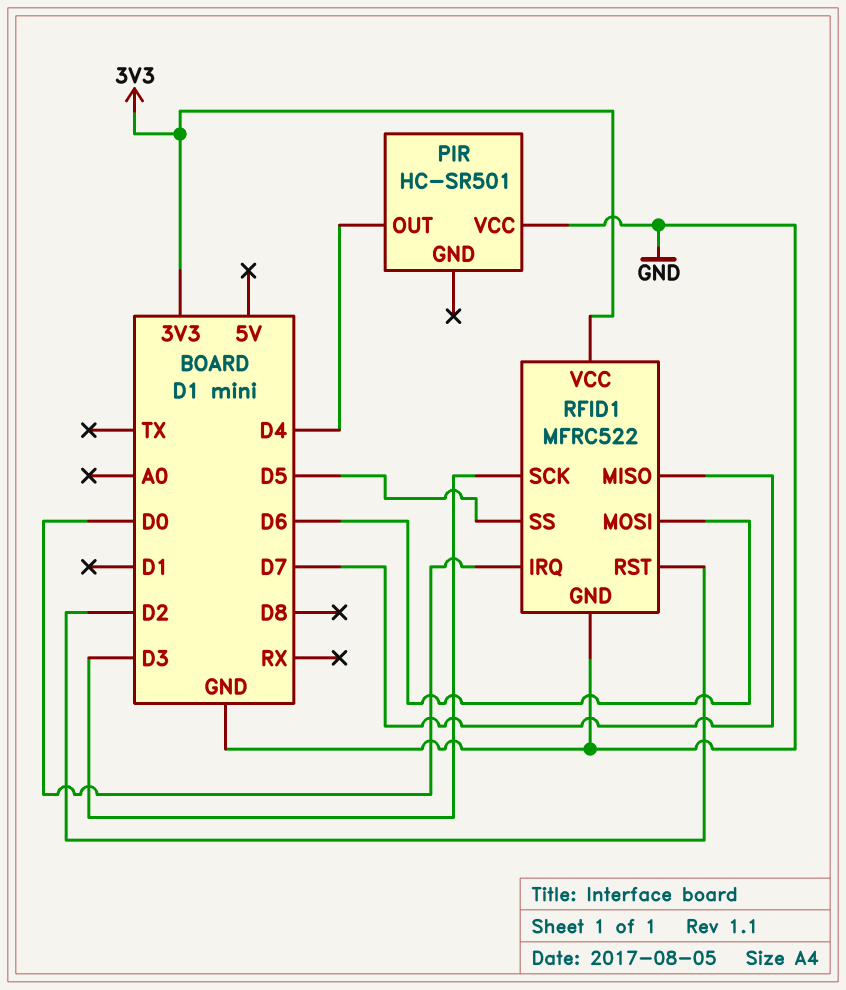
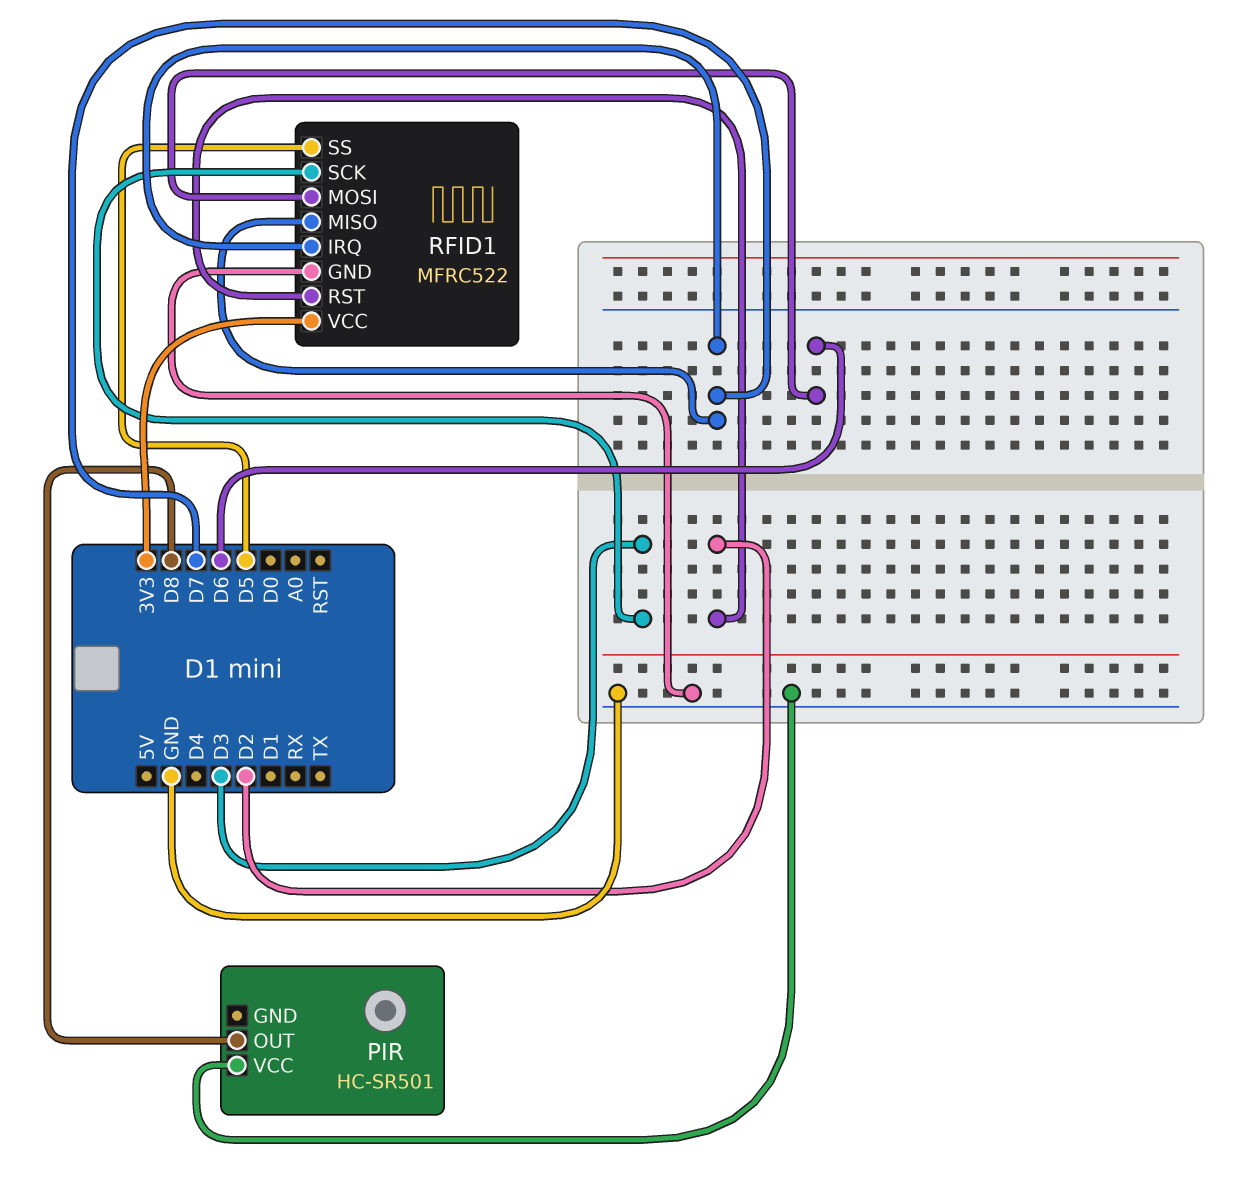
PIR pin OUT: D4 -> D8
RFID1 pin IRQ: D0 -> D7

